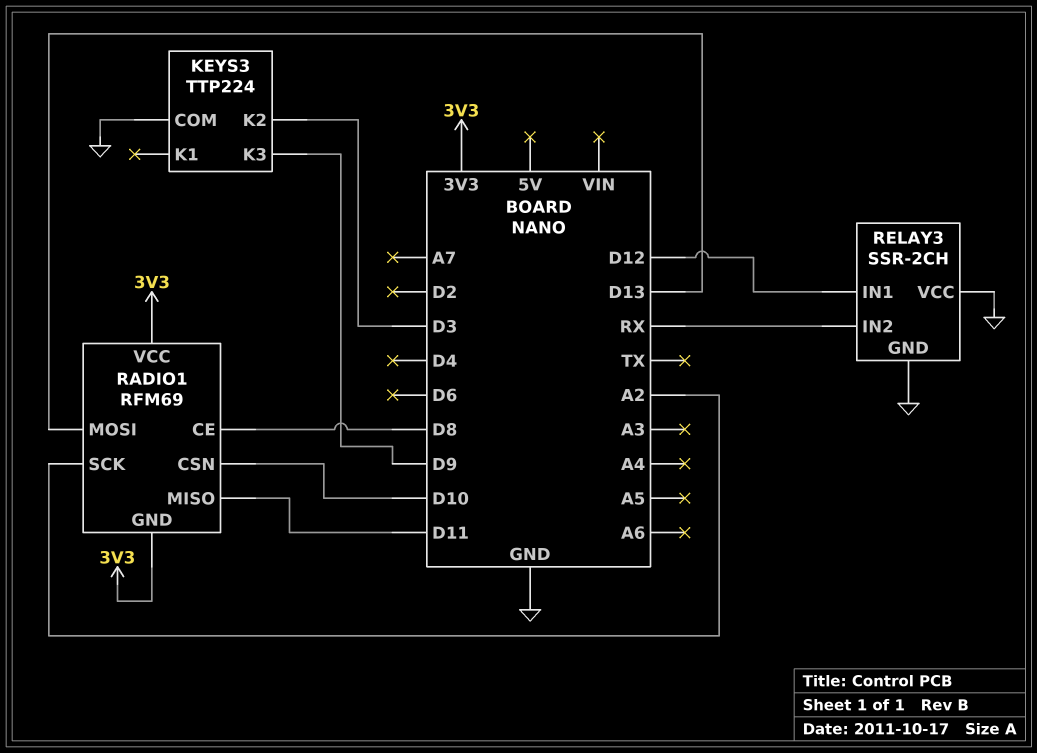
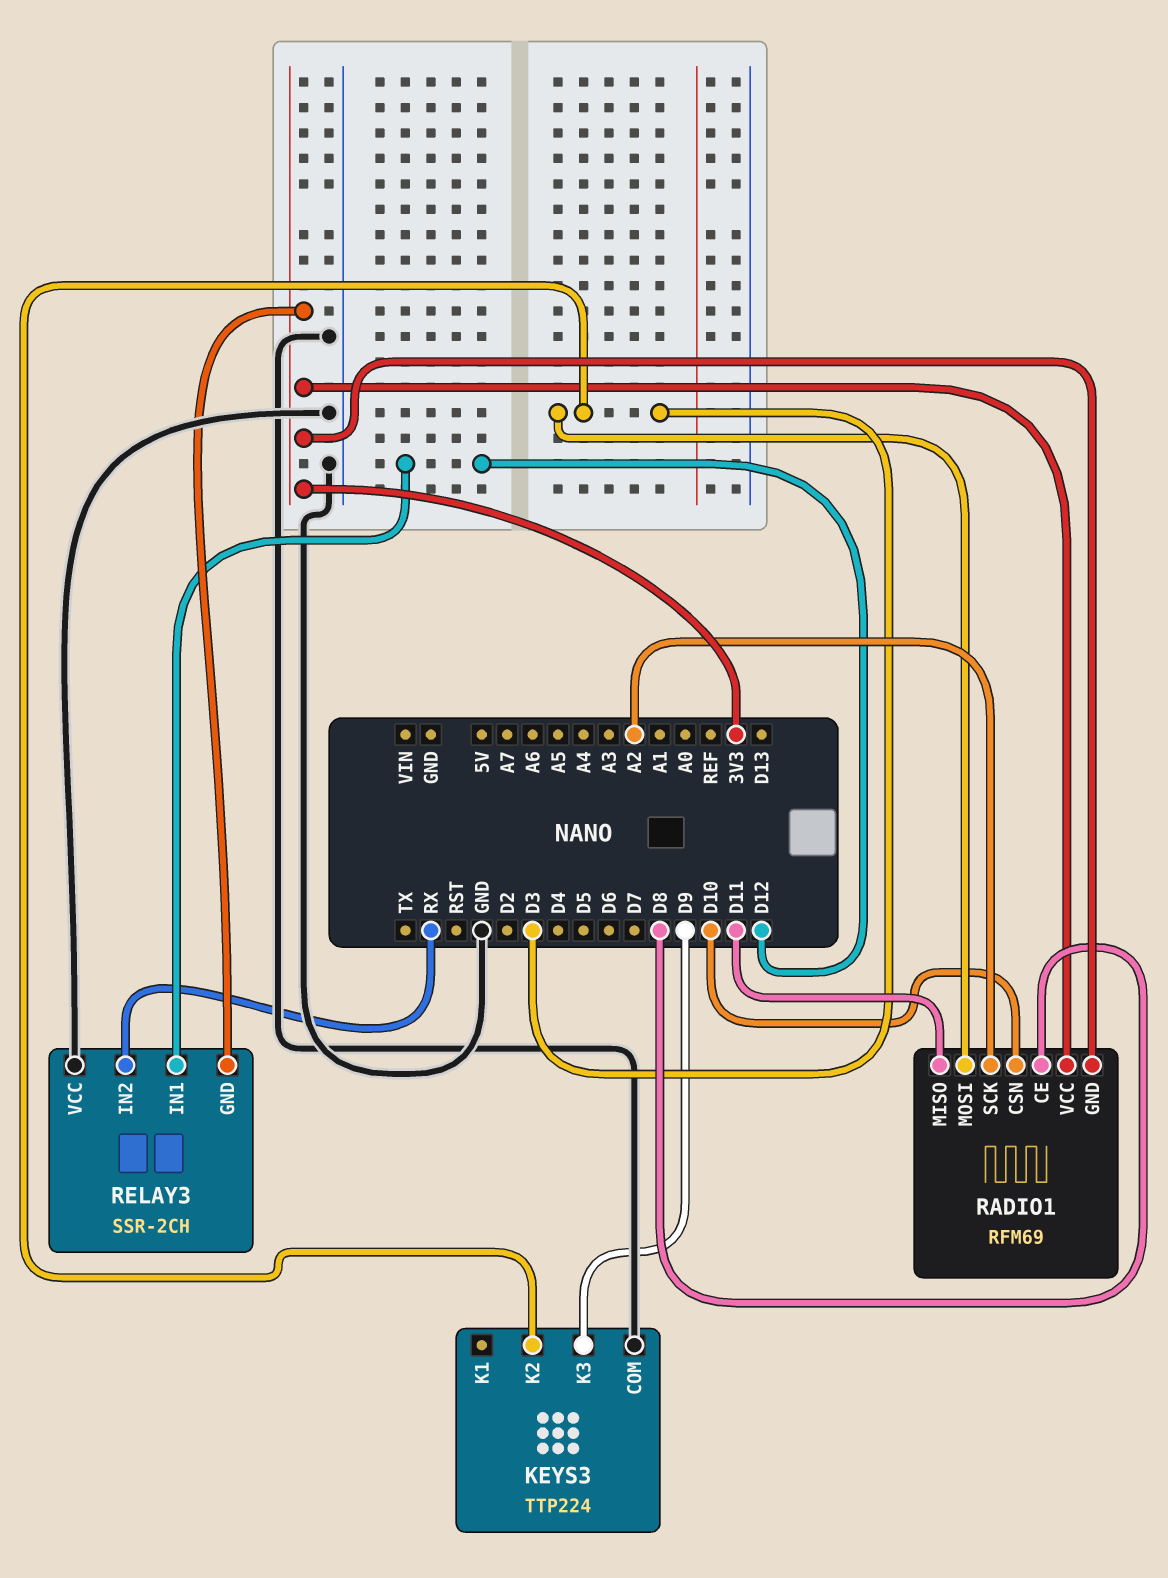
RADIO1 pin MOSI: D13 -> D3
RELAY3 pin GND: GND -> 3V3

